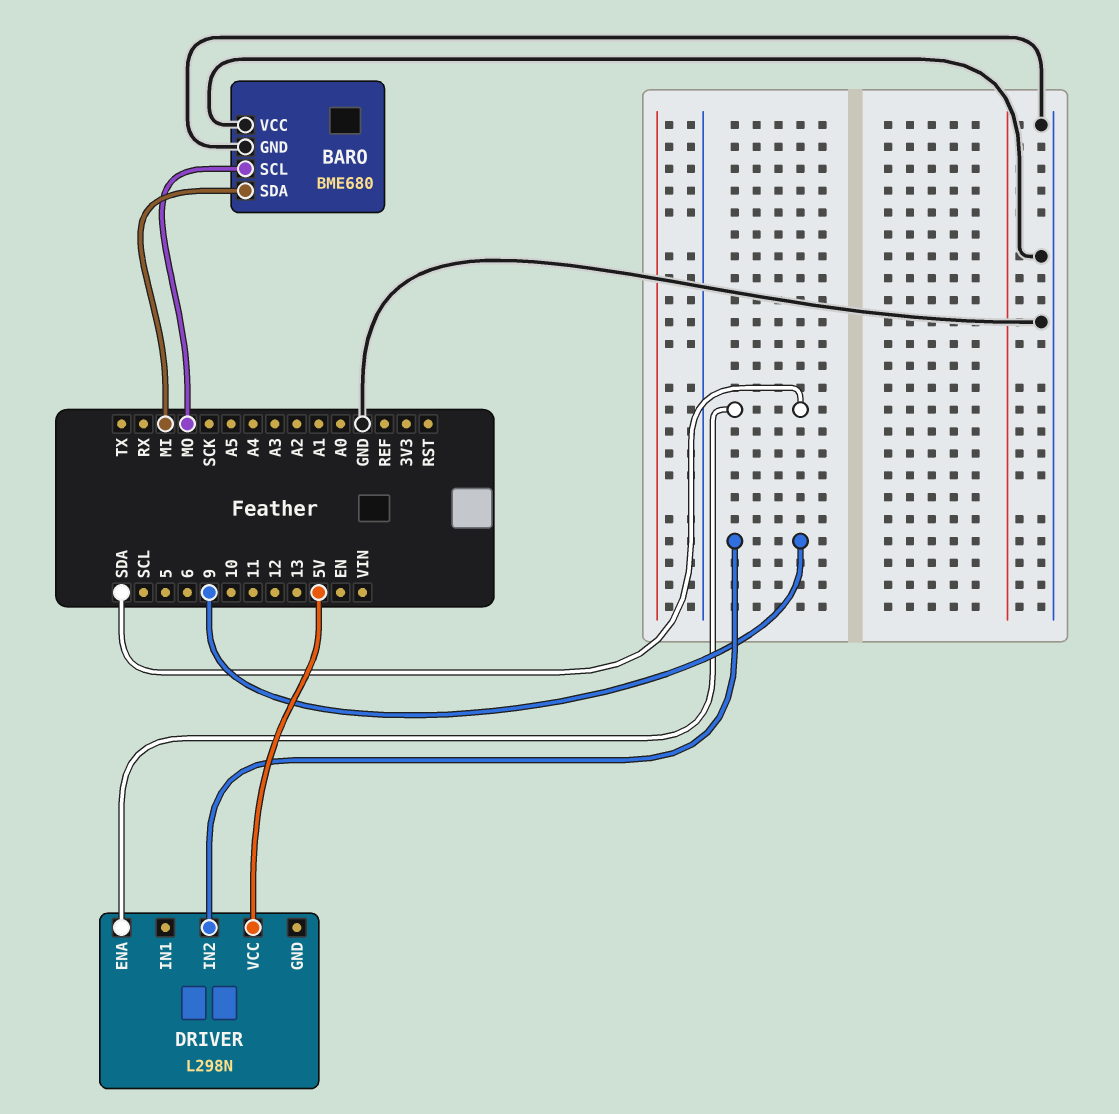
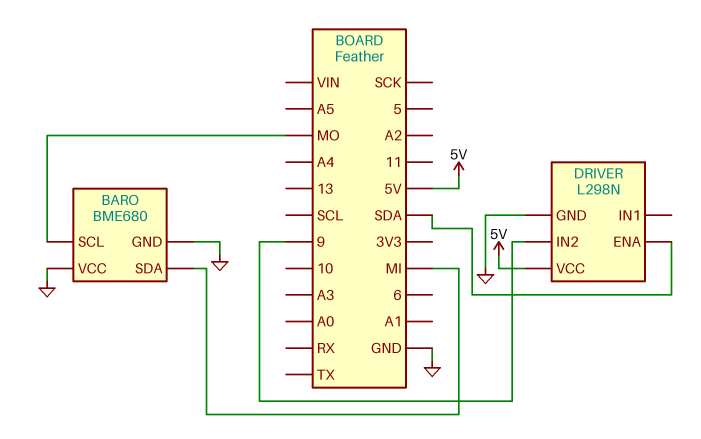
DRIVER pin GND: none -> GND

